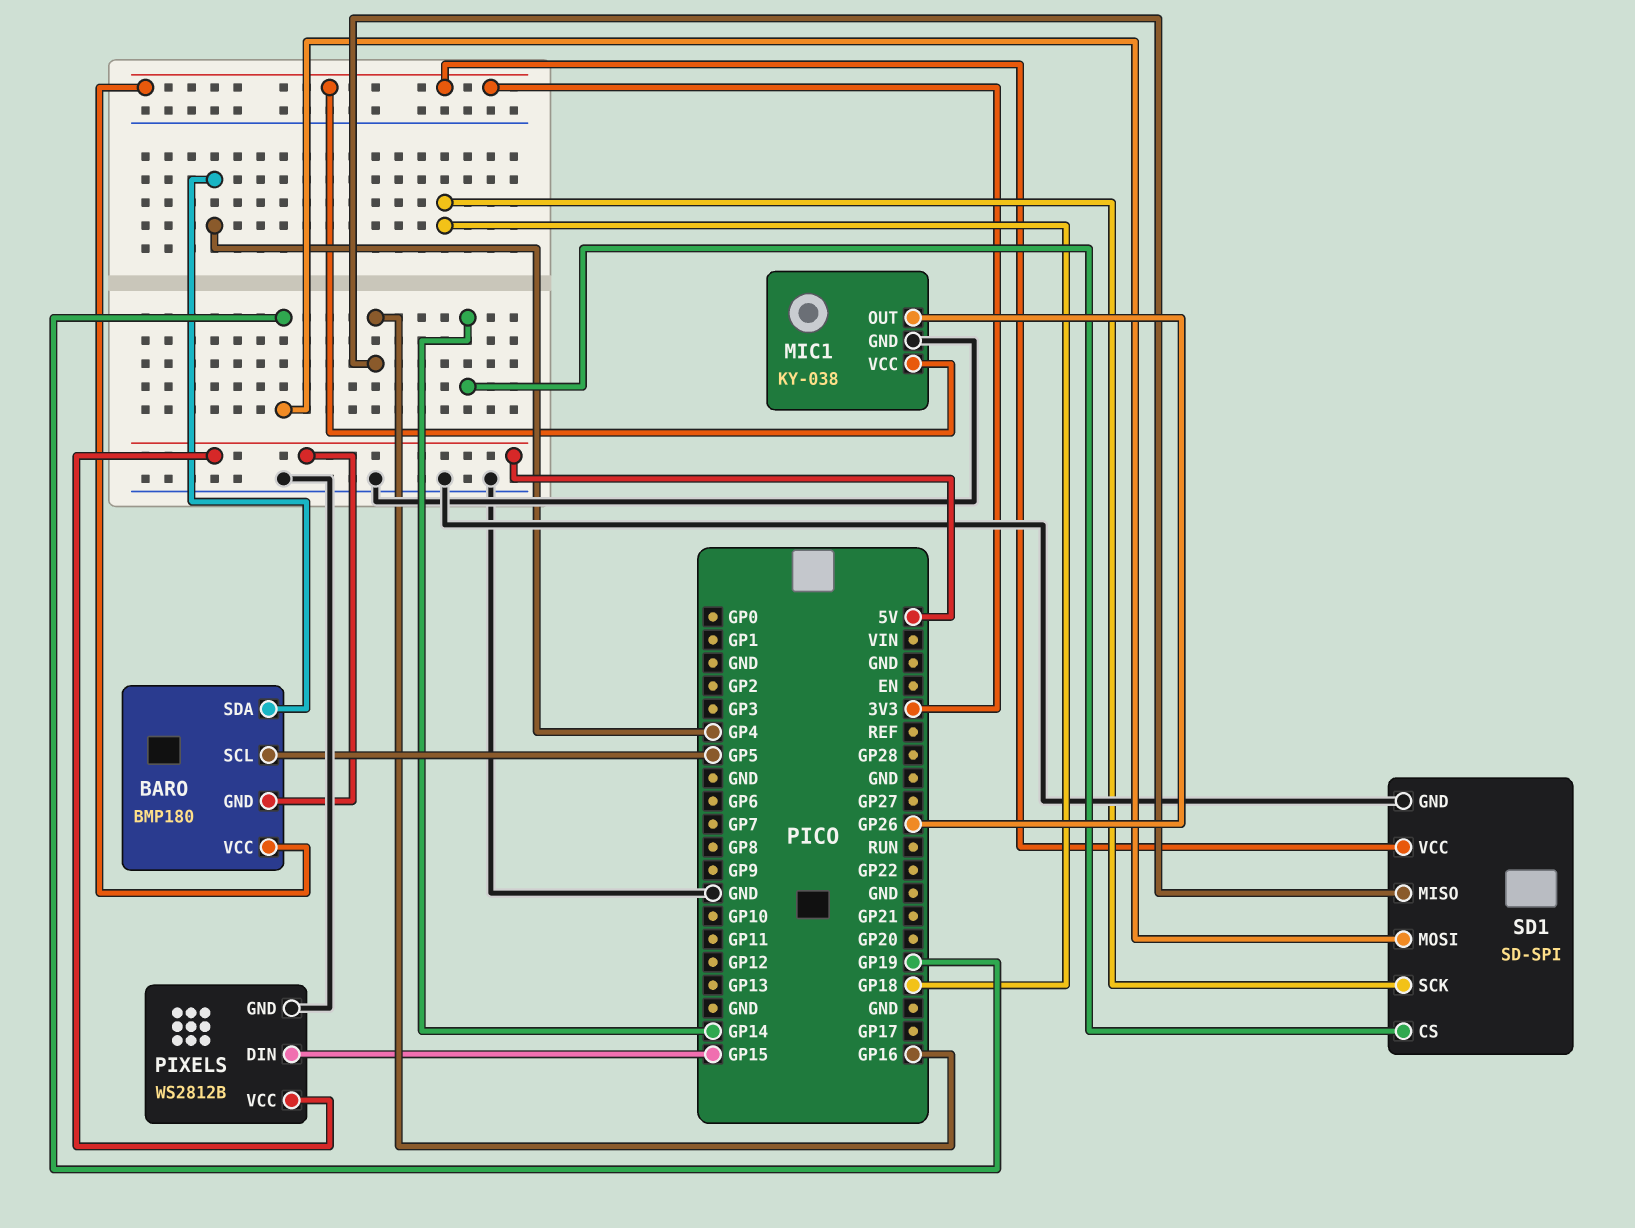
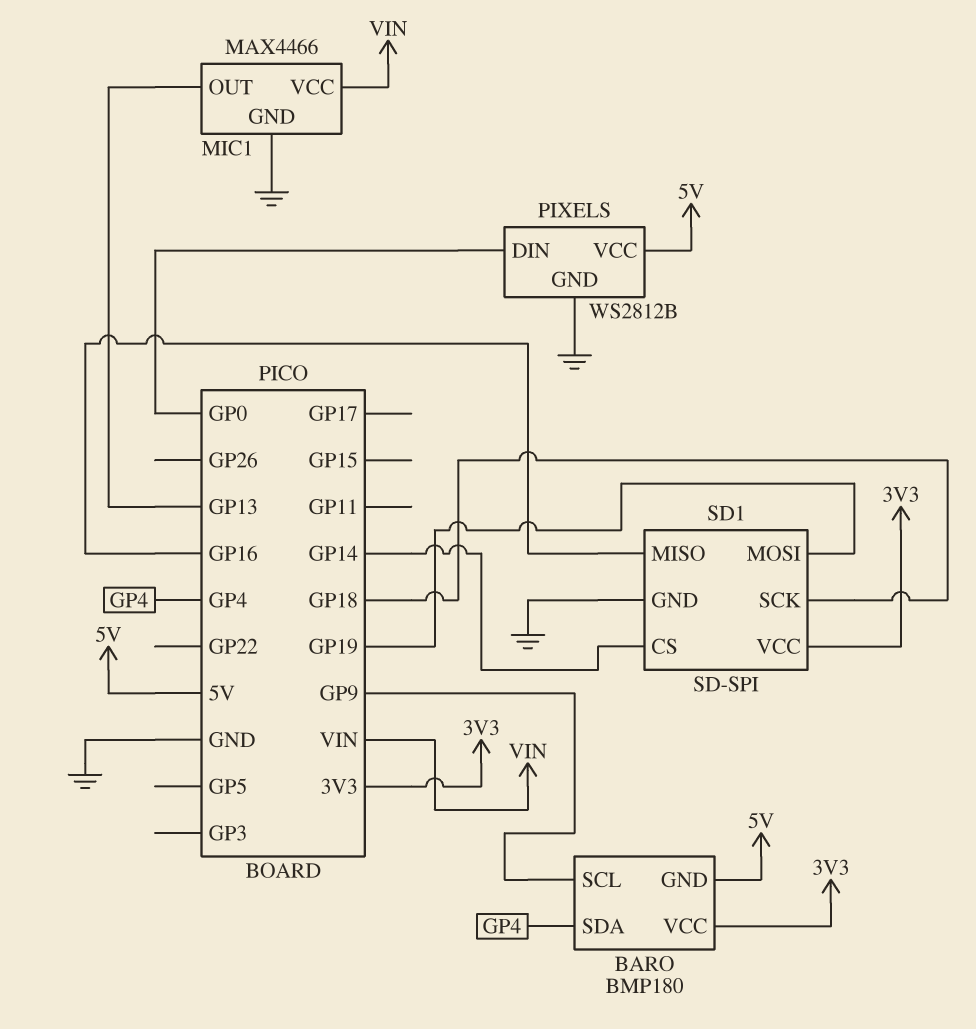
BARO pin SCL: GP5 -> GP9
MIC1: KY-038 -> MAX4466
MIC1 pin OUT: GP26 -> GP13
MIC1 pin VCC: 3V3 -> VIN
PIXELS pin DIN: GP15 -> GP0

